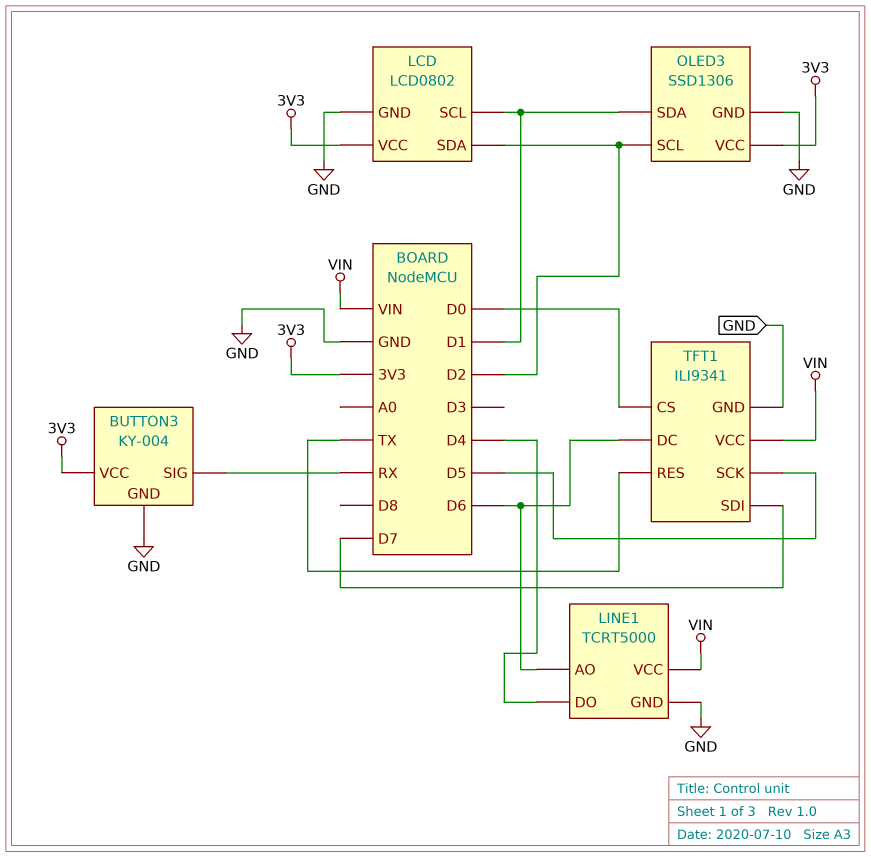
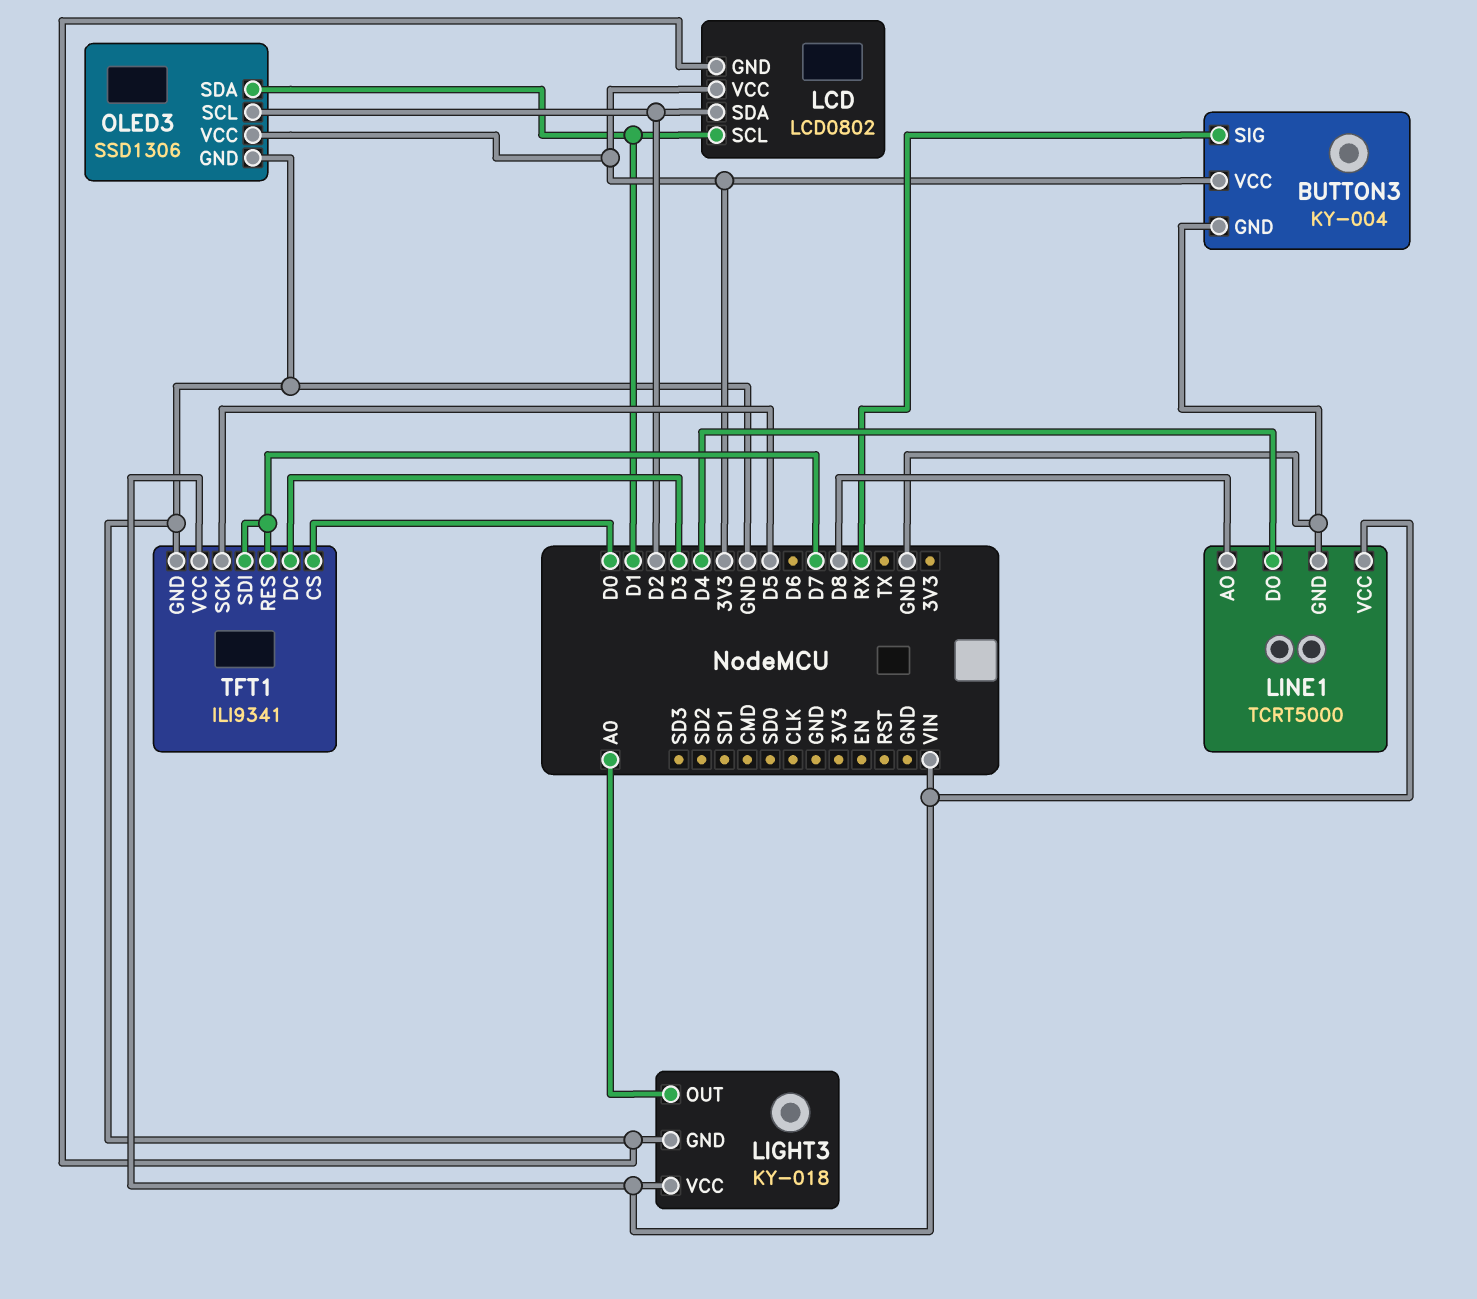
LIGHT3: none -> KY-018
LIGHT3 pin GND: none -> GND
LIGHT3 pin OUT: none -> A0
LIGHT3 pin VCC: none -> VIN
LINE1 pin AO: D6 -> D8
TFT1 pin DC: D6 -> D3
TFT1 pin RES: TX -> D7

